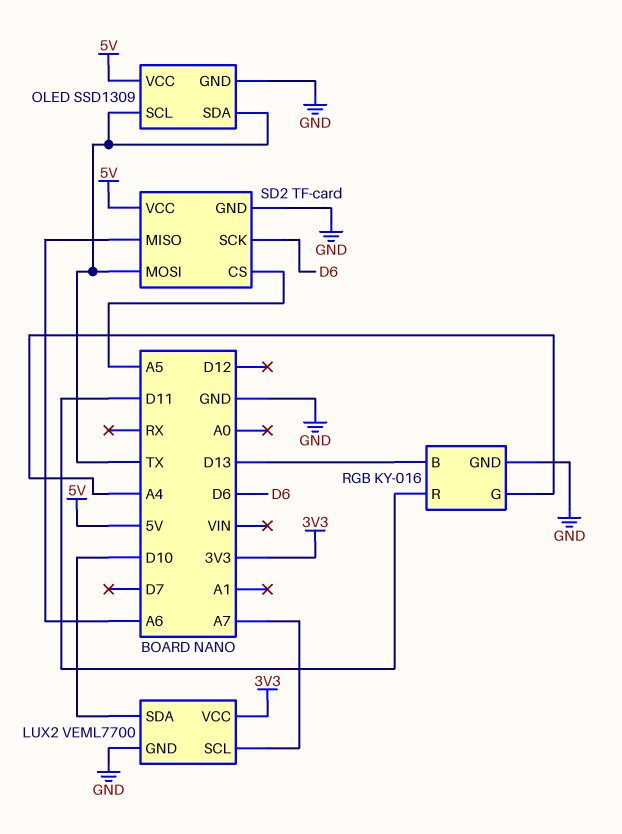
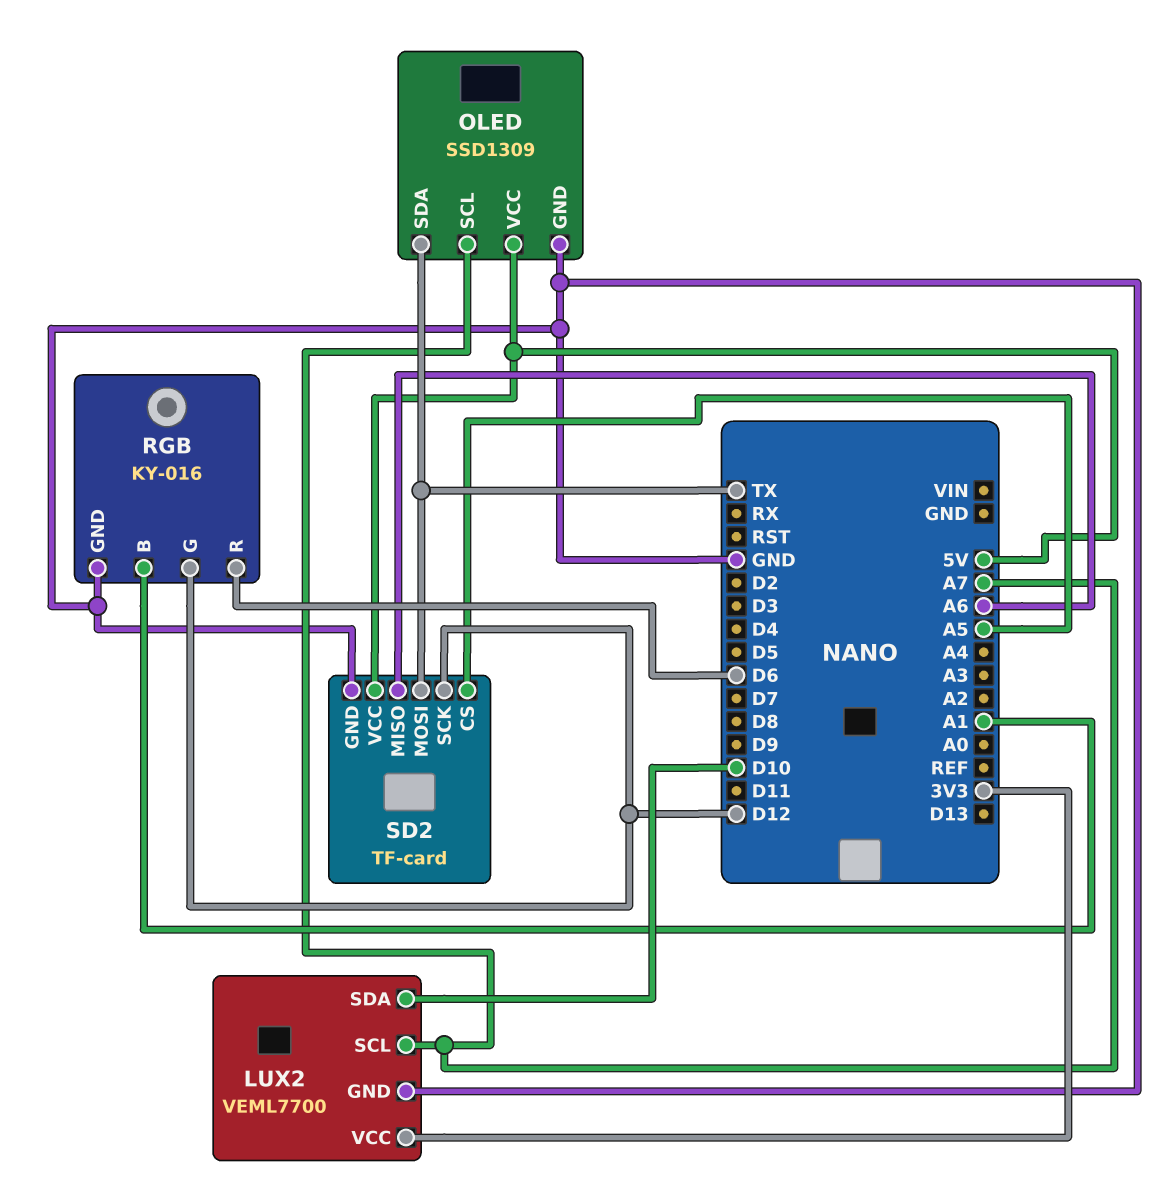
OLED pin SCL: TX -> A7
RGB pin B: D13 -> A1
RGB pin G: A4 -> D12
RGB pin R: D11 -> D6
SD2 pin SCK: D6 -> D12

